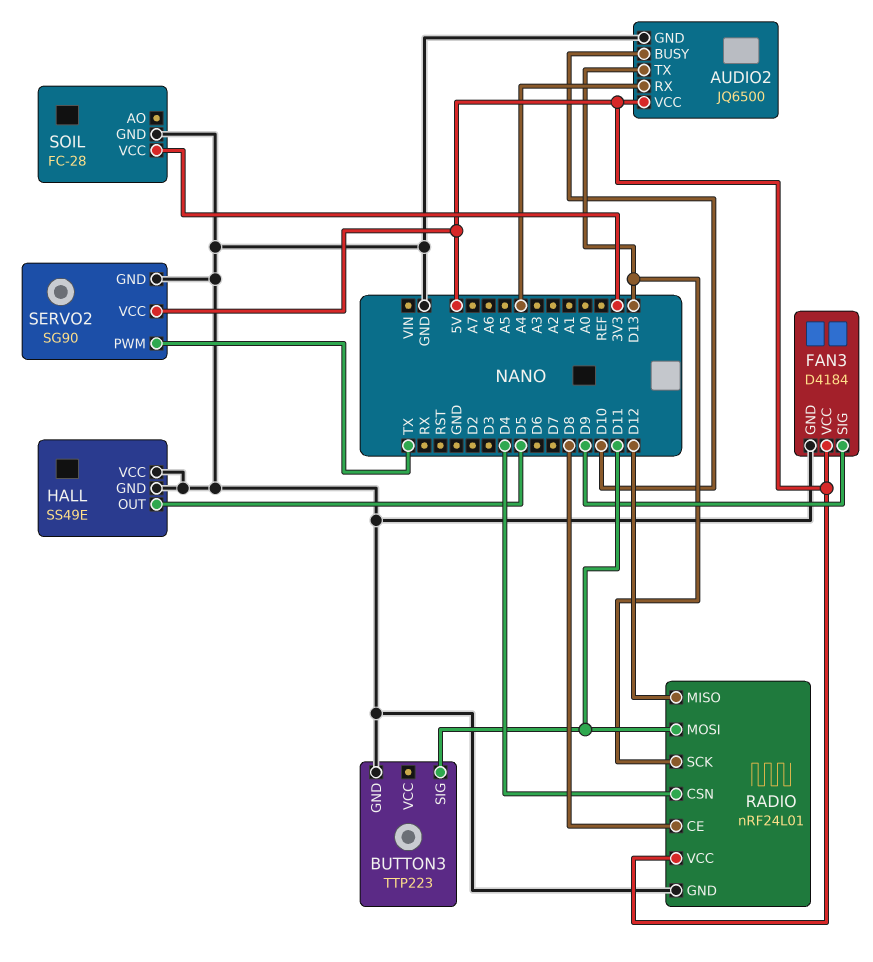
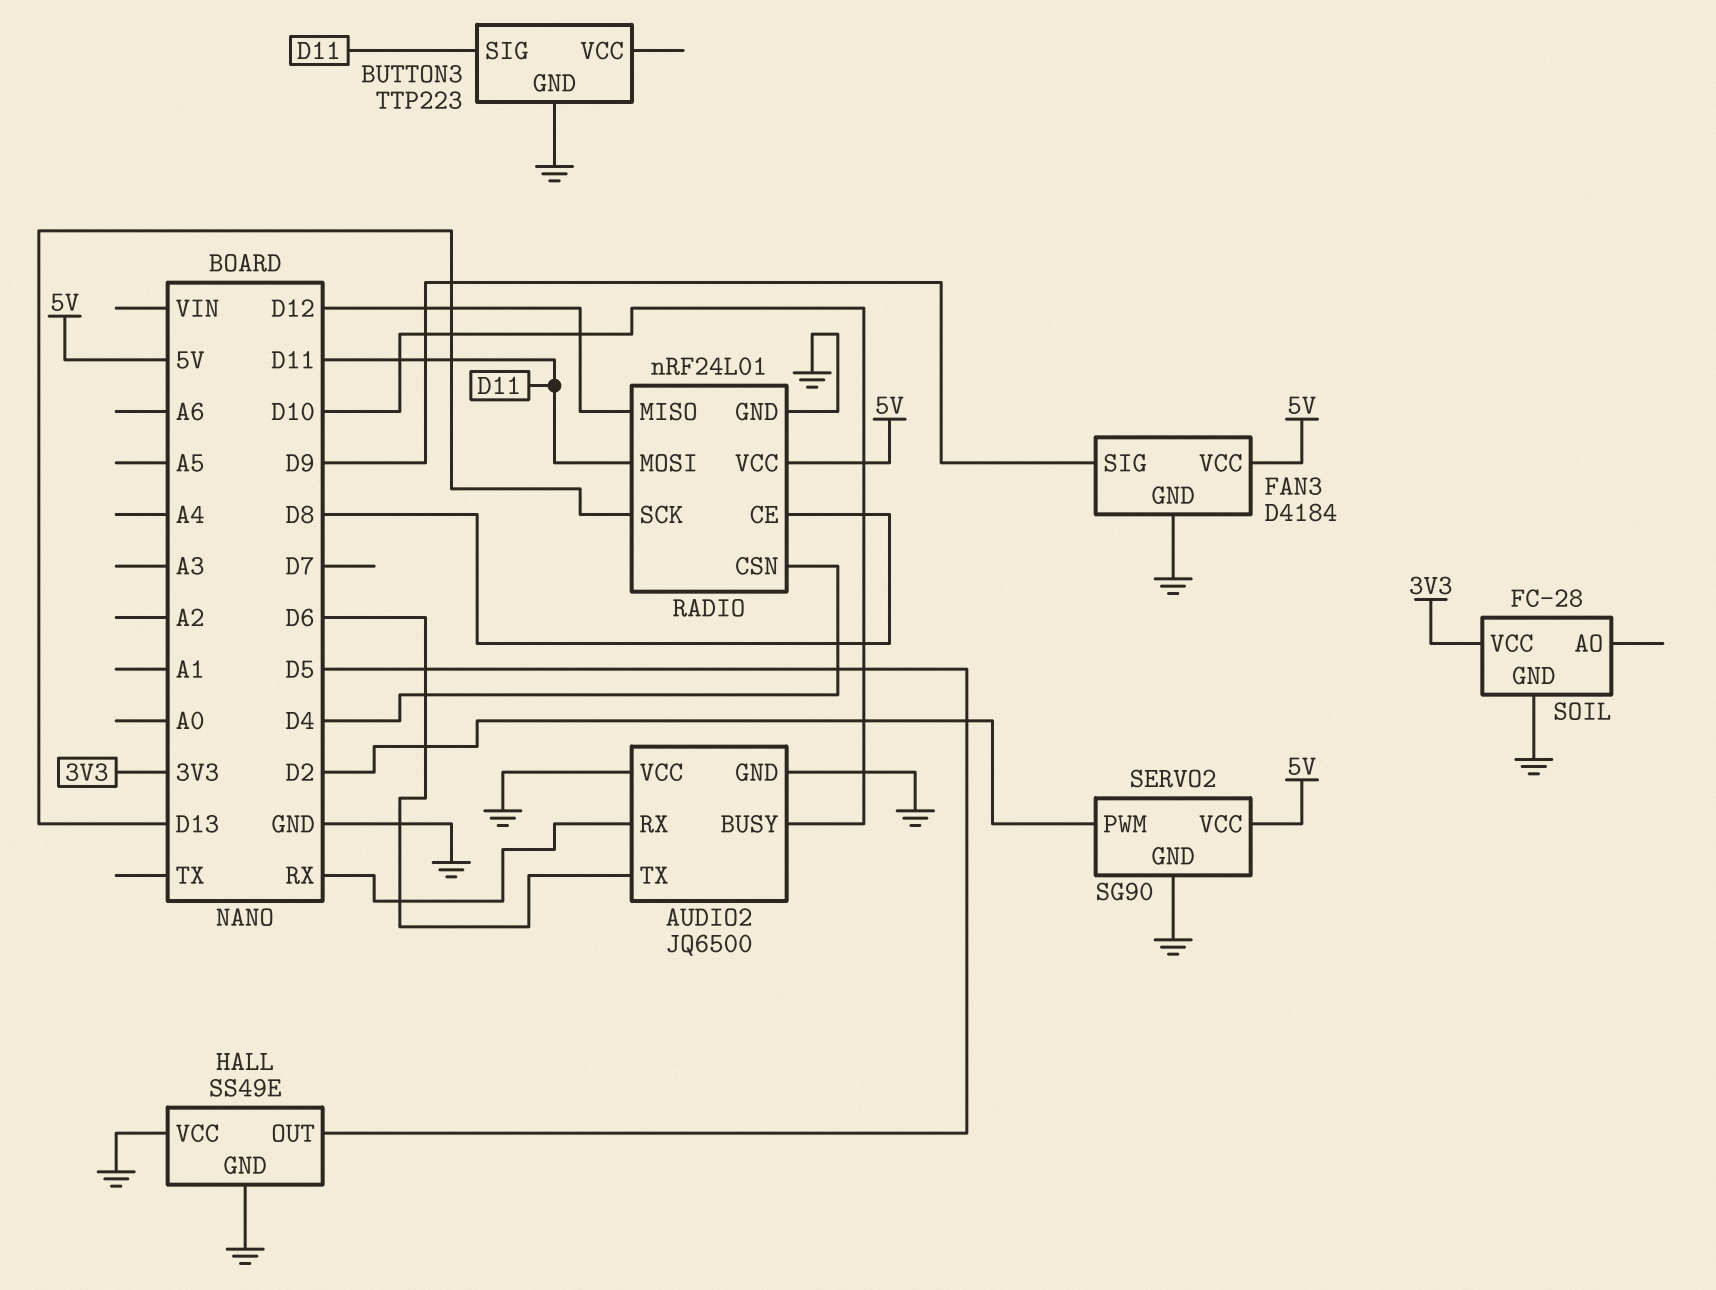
AUDIO2 pin RX: A4 -> RX
AUDIO2 pin TX: D13 -> D6
AUDIO2 pin VCC: 5V -> GND
SERVO2 pin PWM: TX -> D2

